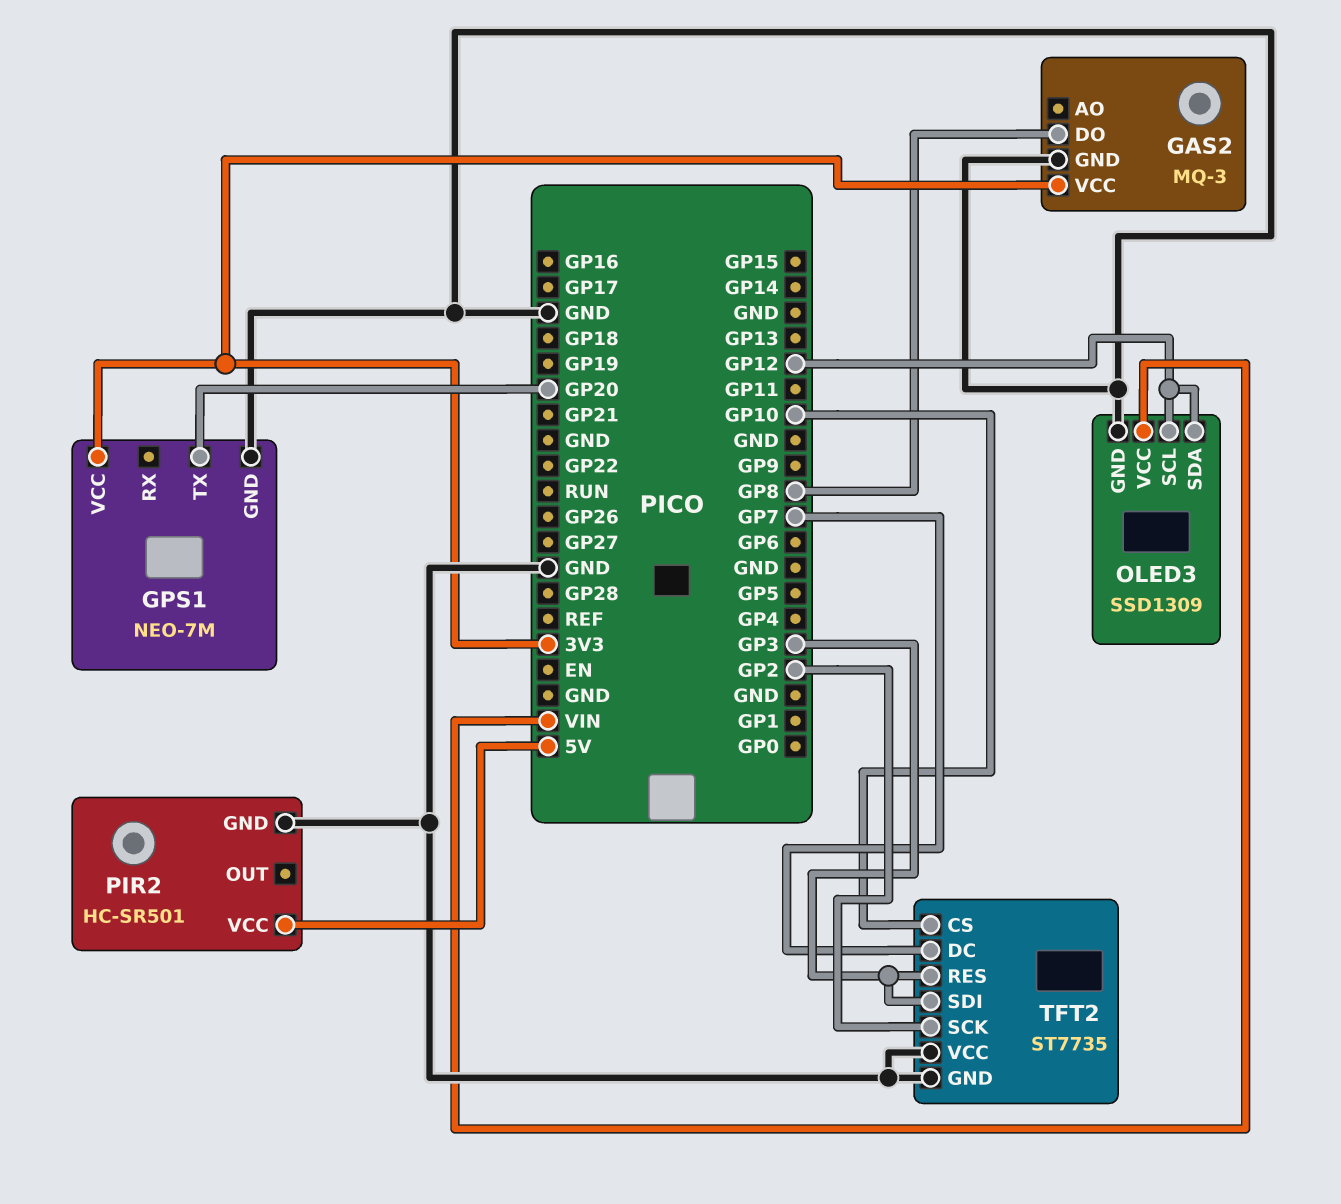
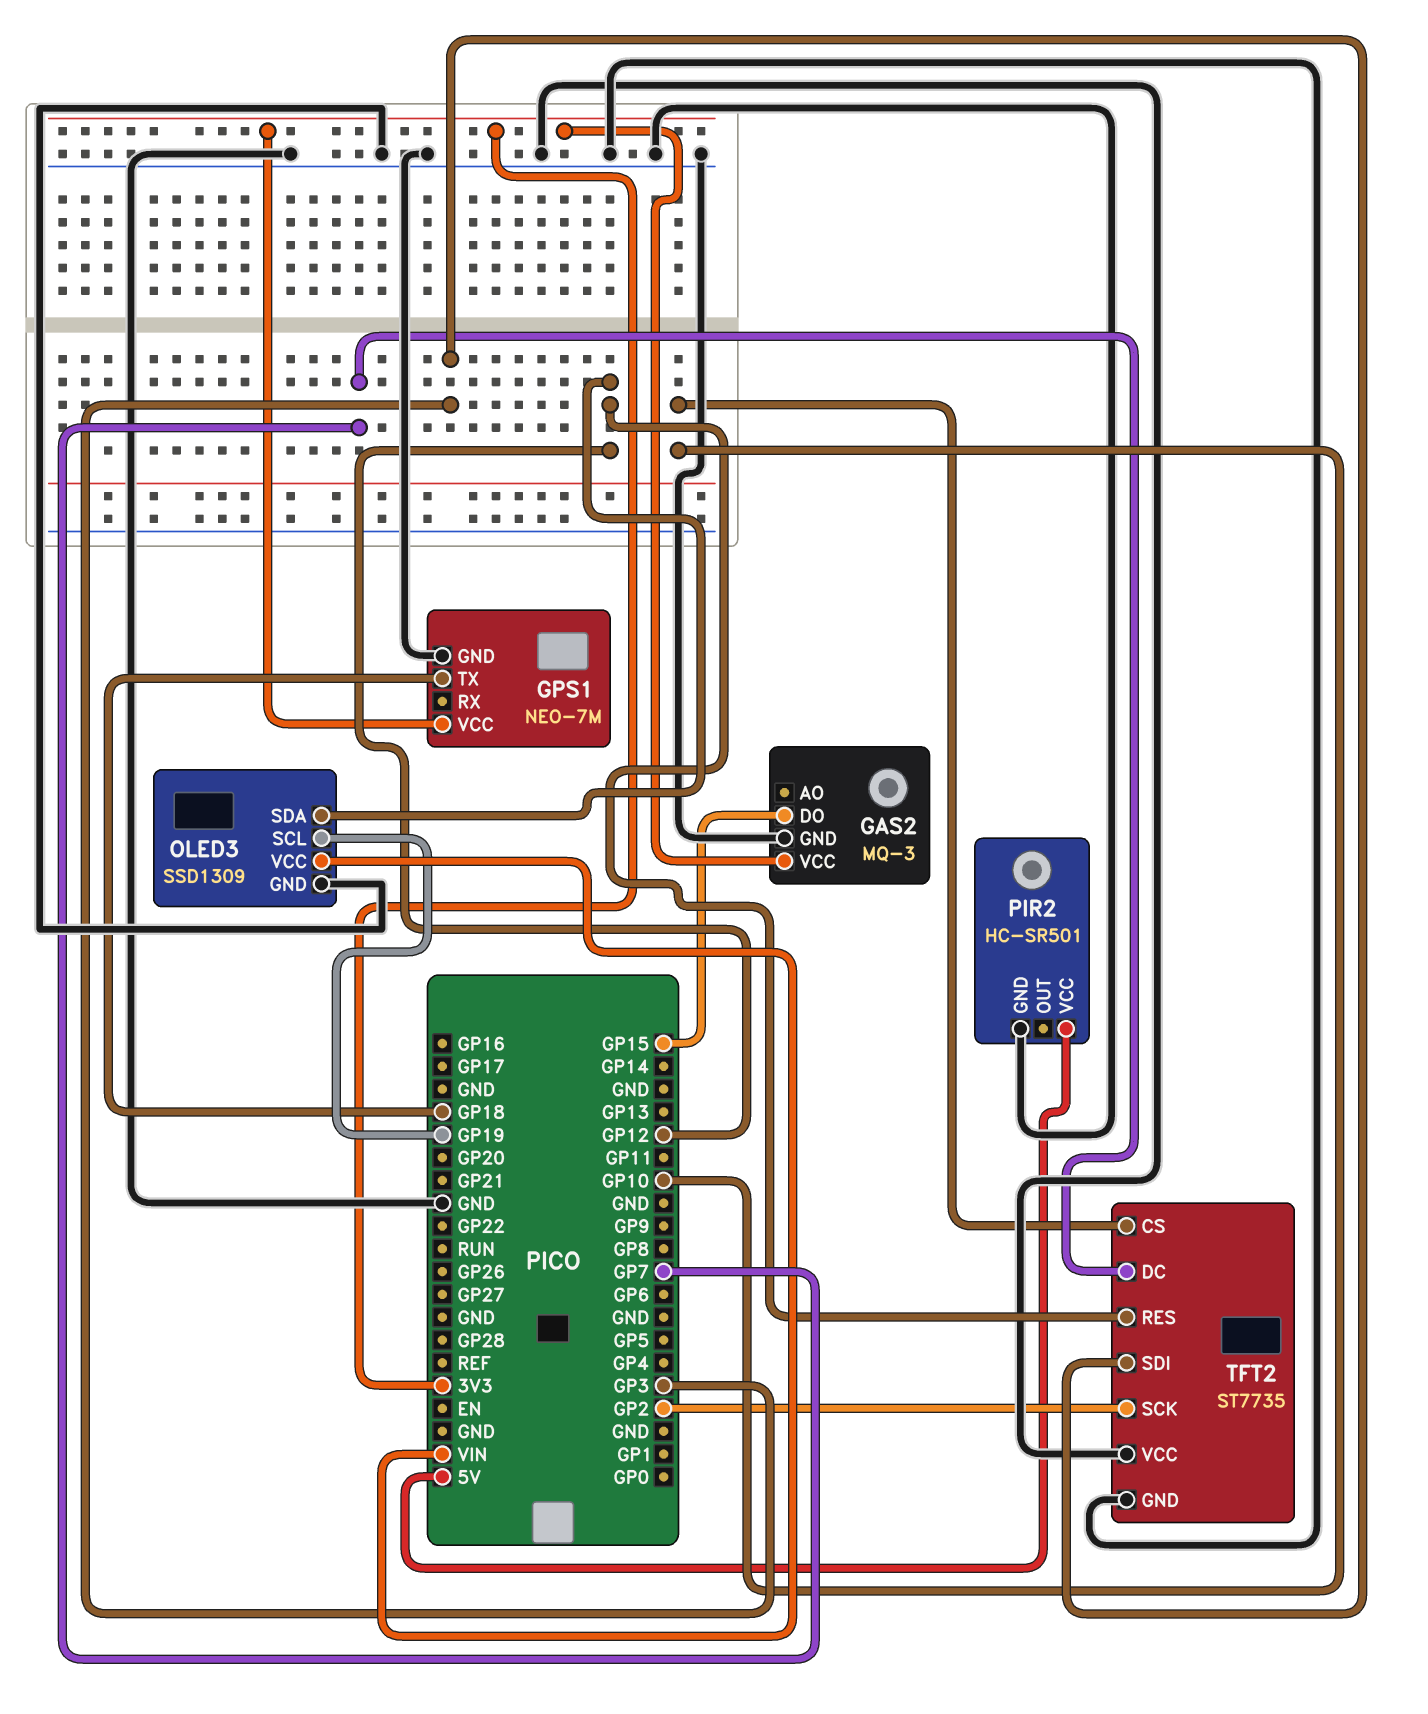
GAS2 pin DO: GP8 -> GP15
GPS1 pin TX: GP20 -> GP18
OLED3 pin SCL: GP12 -> GP19
TFT2 pin RES: GP3 -> GP12

